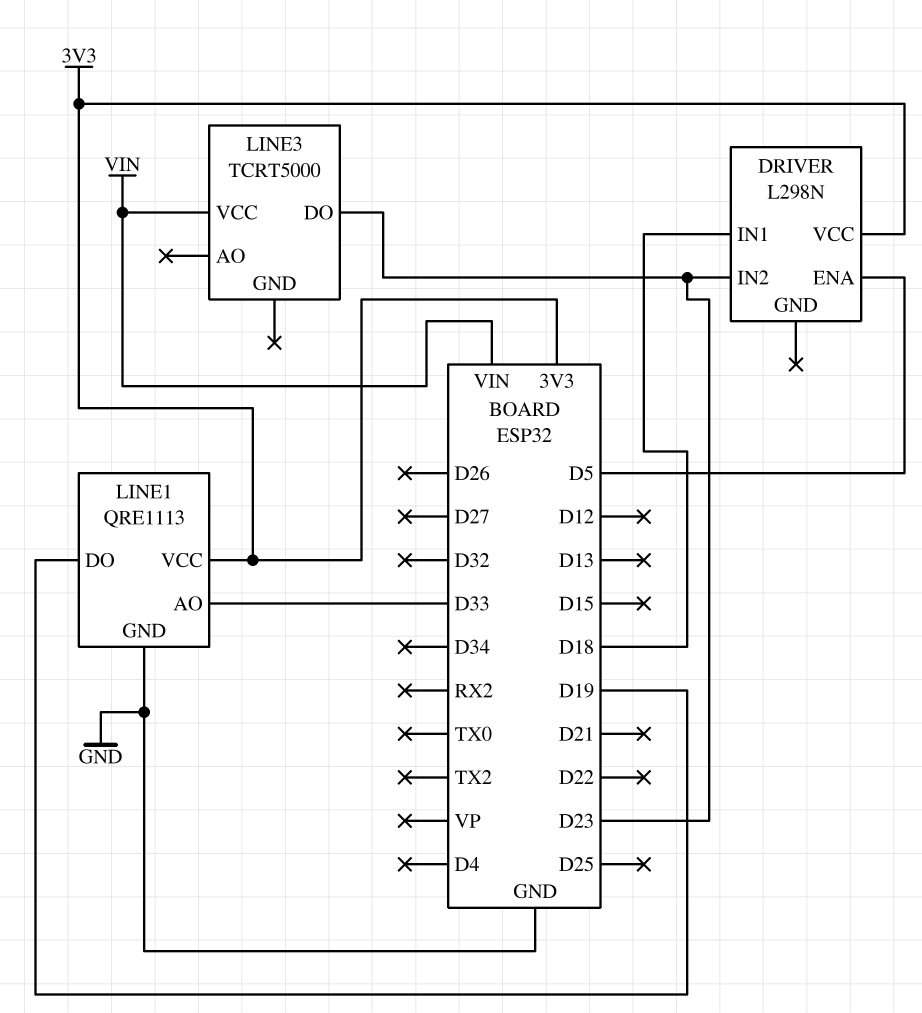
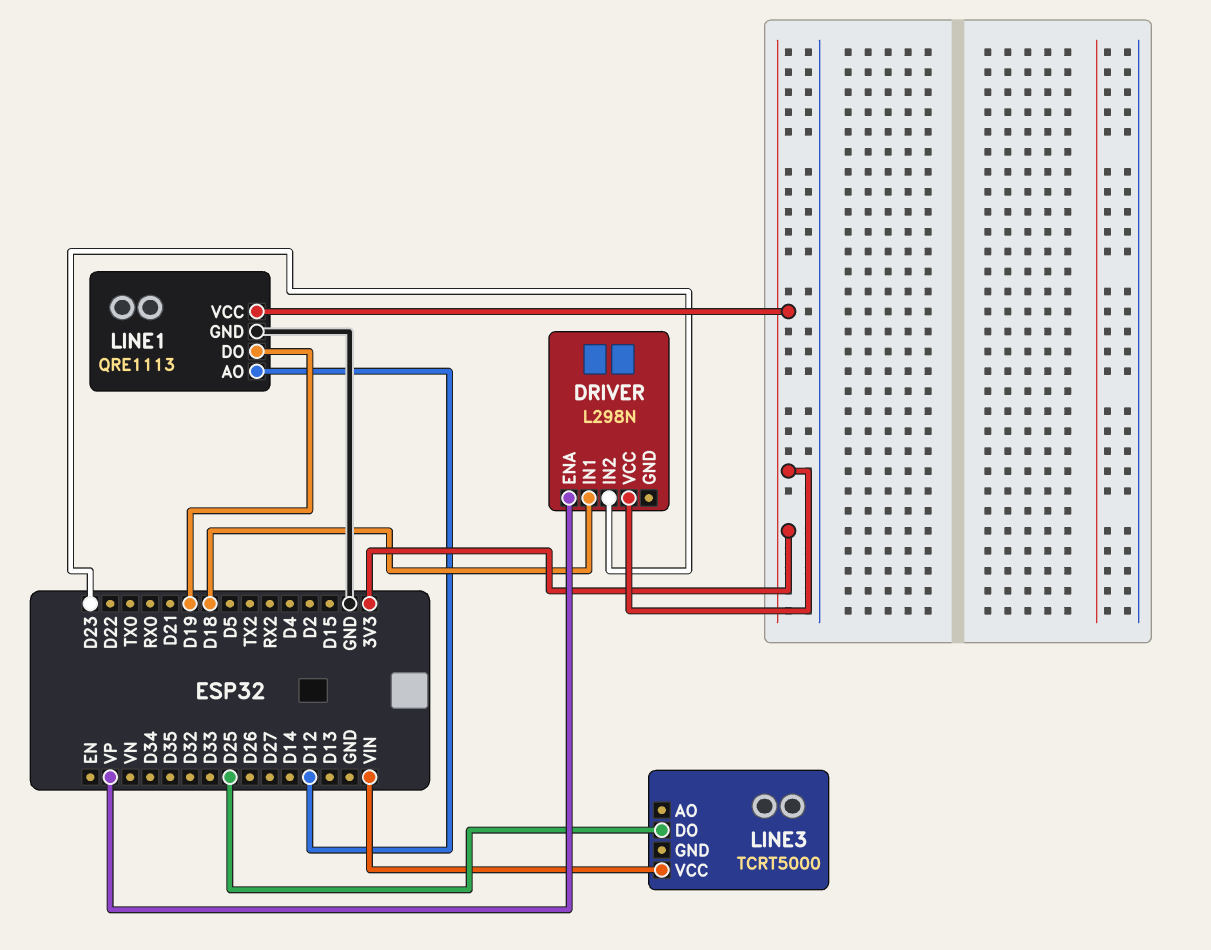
DRIVER pin ENA: D5 -> VP
LINE1 pin AO: D33 -> D12
LINE3 pin DO: D23 -> D25

